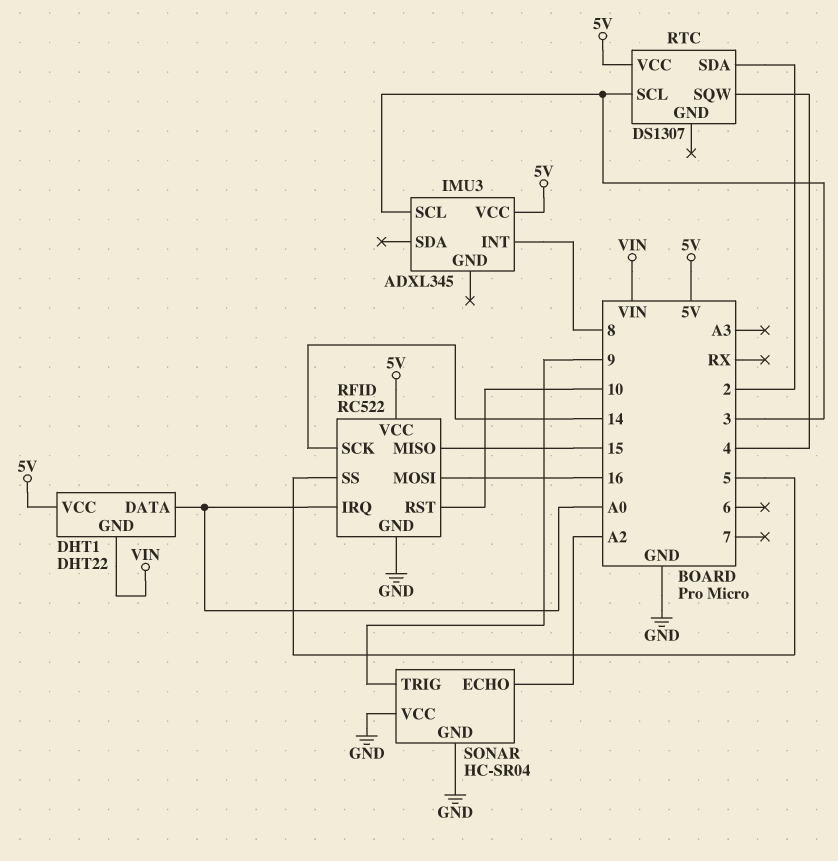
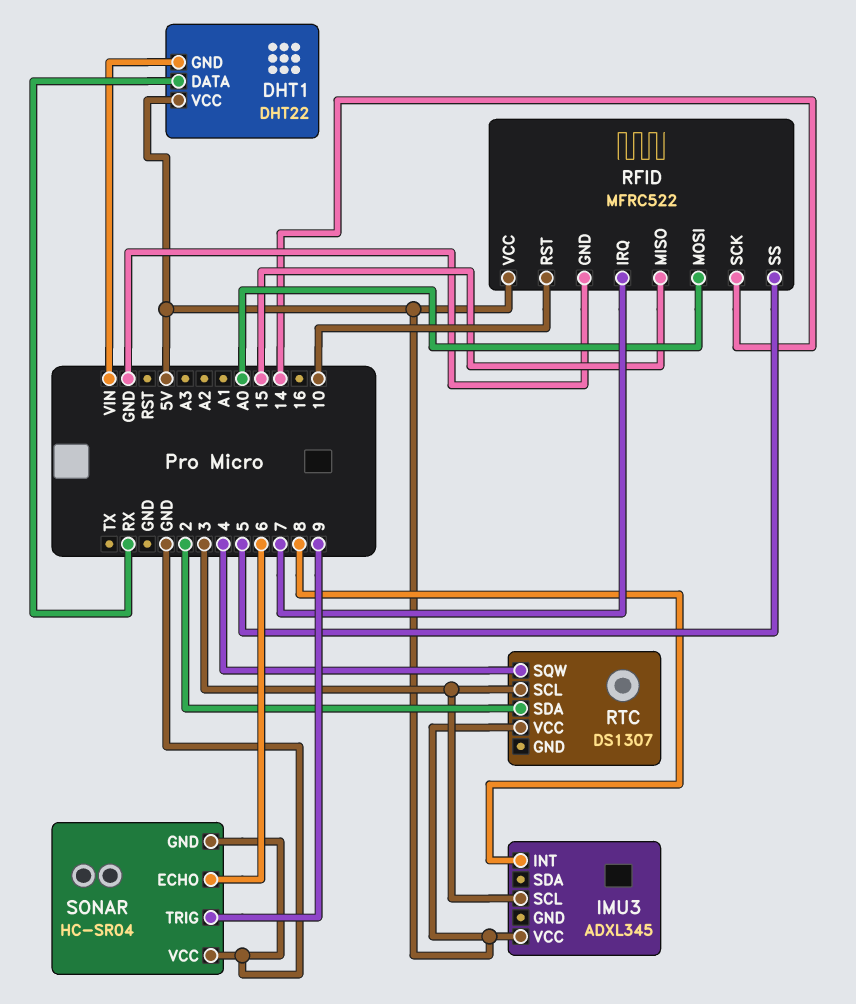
DHT1 pin DATA: A0 -> RX
RFID: RC522 -> MFRC522
RFID pin IRQ: A0 -> 7
RFID pin MOSI: 16 -> A0
SONAR pin ECHO: A2 -> 6

